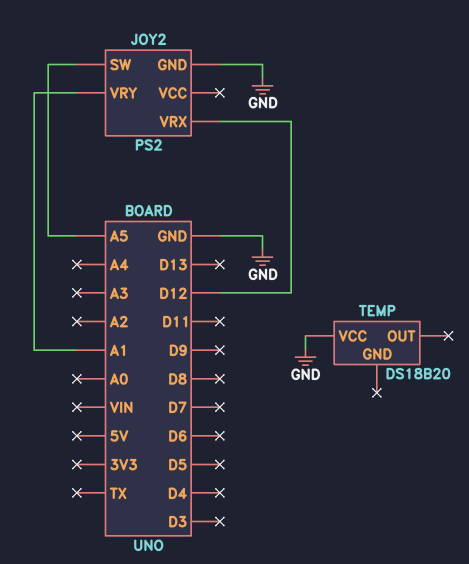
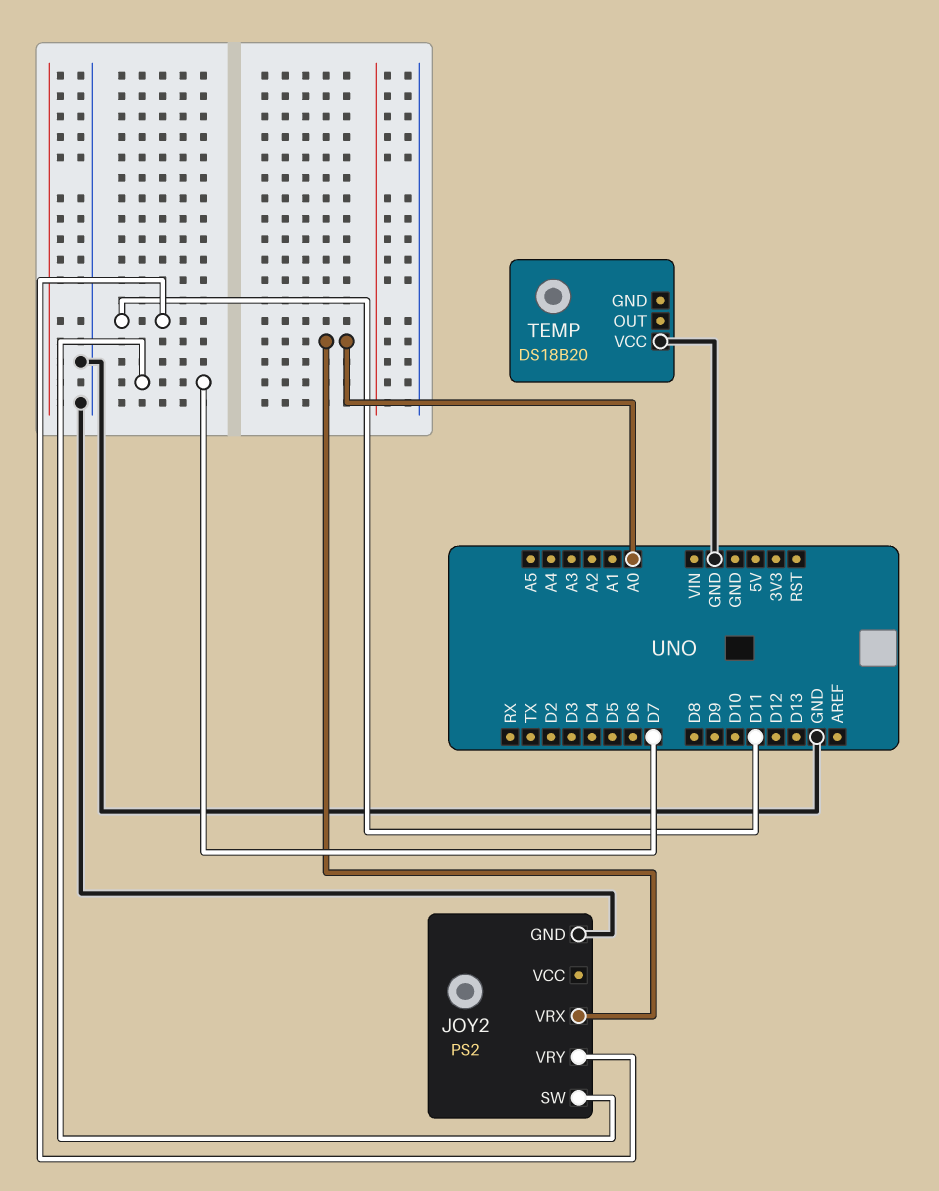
JOY2 pin SW: A5 -> D7
JOY2 pin VRX: D12 -> A0
JOY2 pin VRY: A1 -> D11

